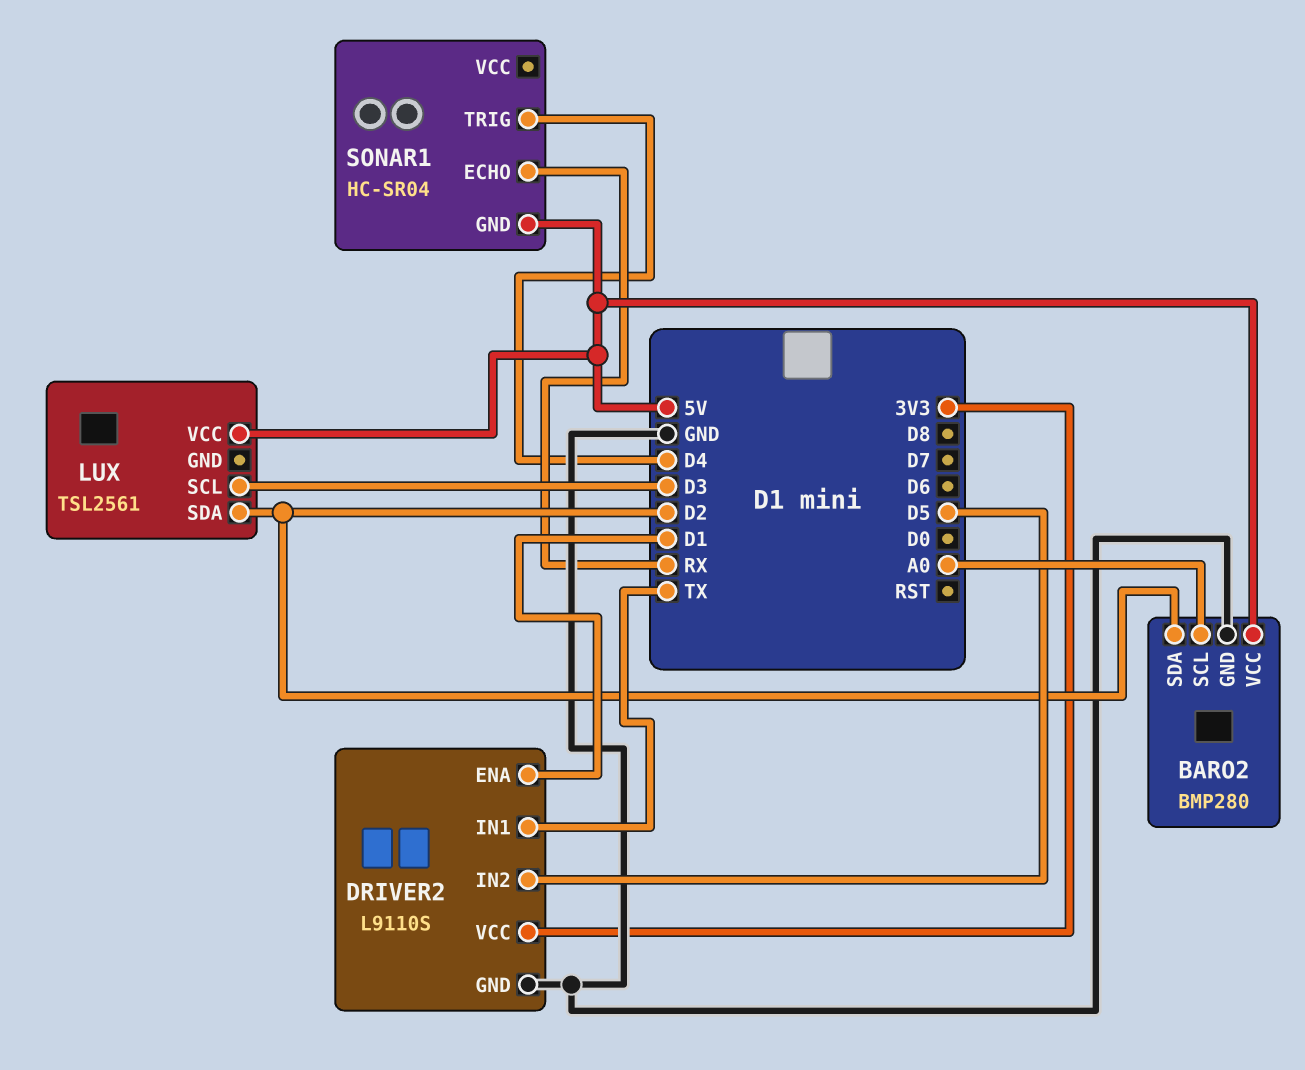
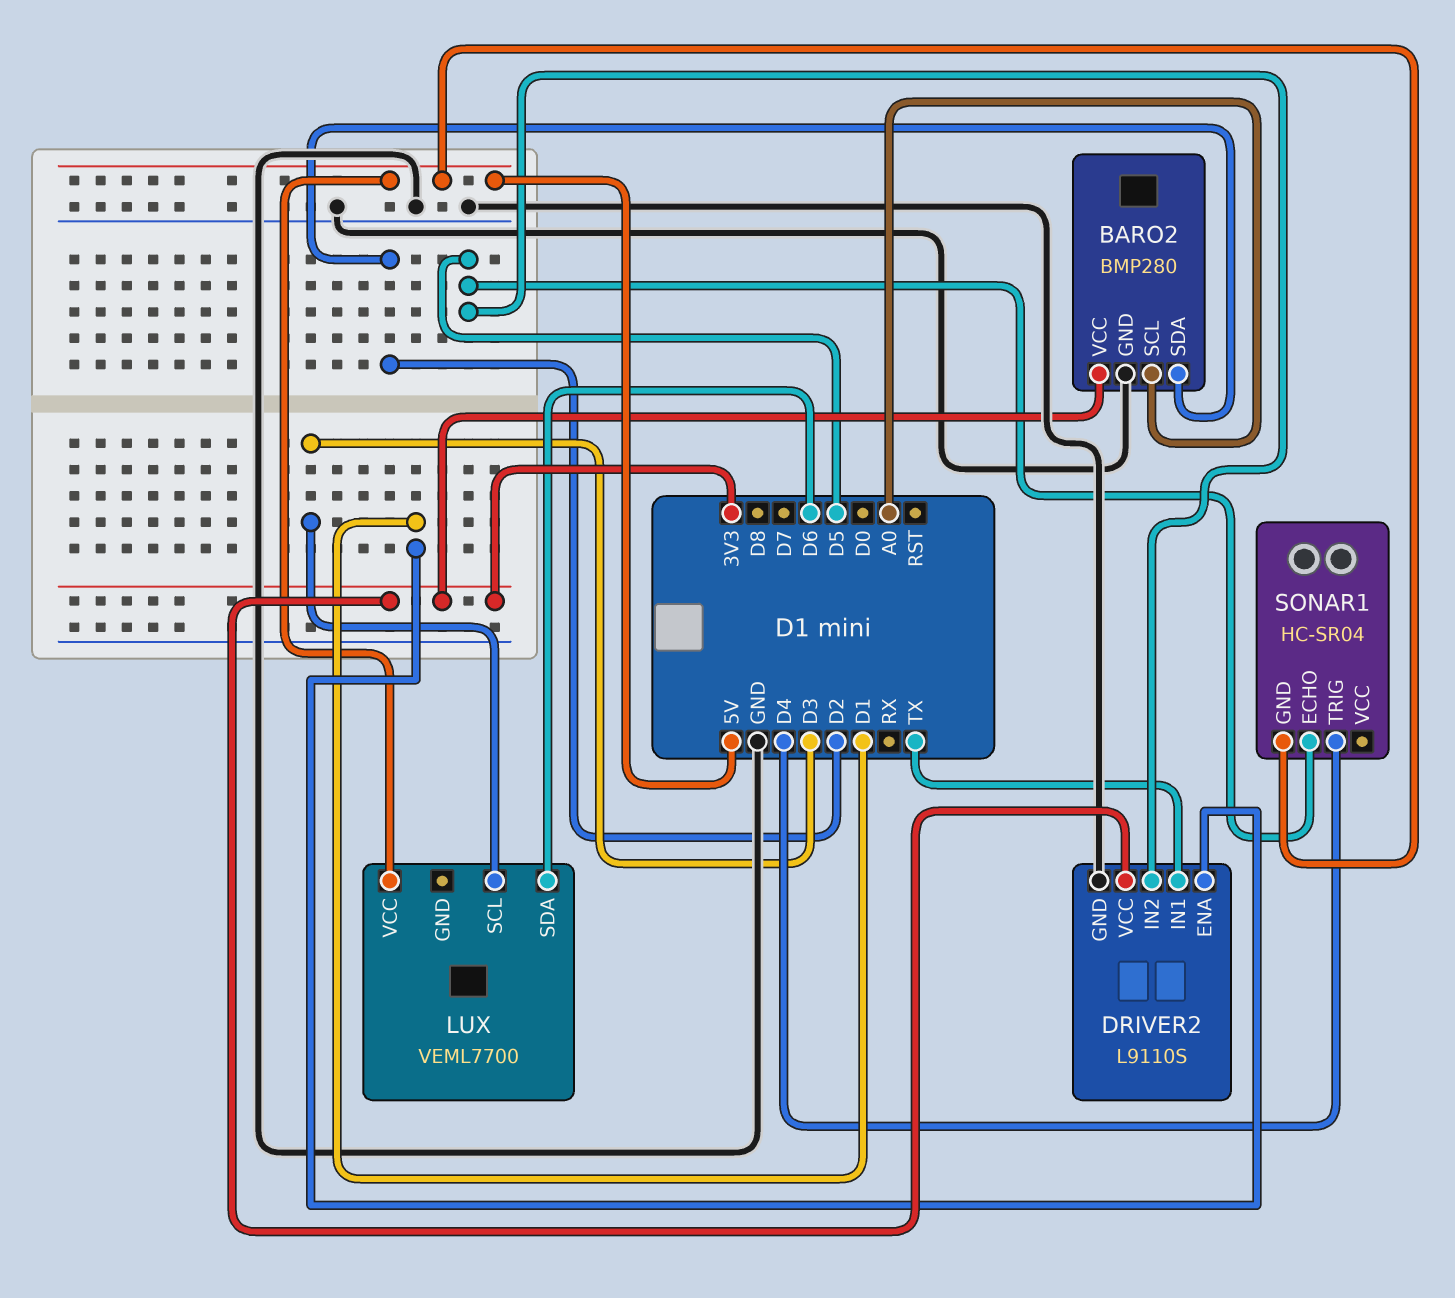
BARO2 pin VCC: 5V -> 3V3
LUX: TSL2561 -> VEML7700
LUX pin SDA: D2 -> D6
SONAR1 pin ECHO: RX -> D5

